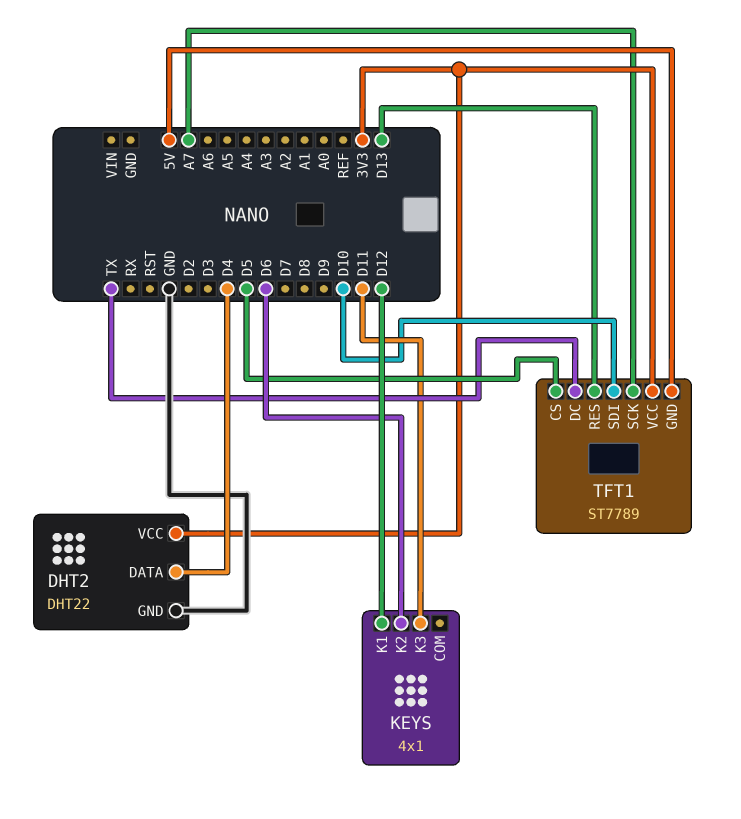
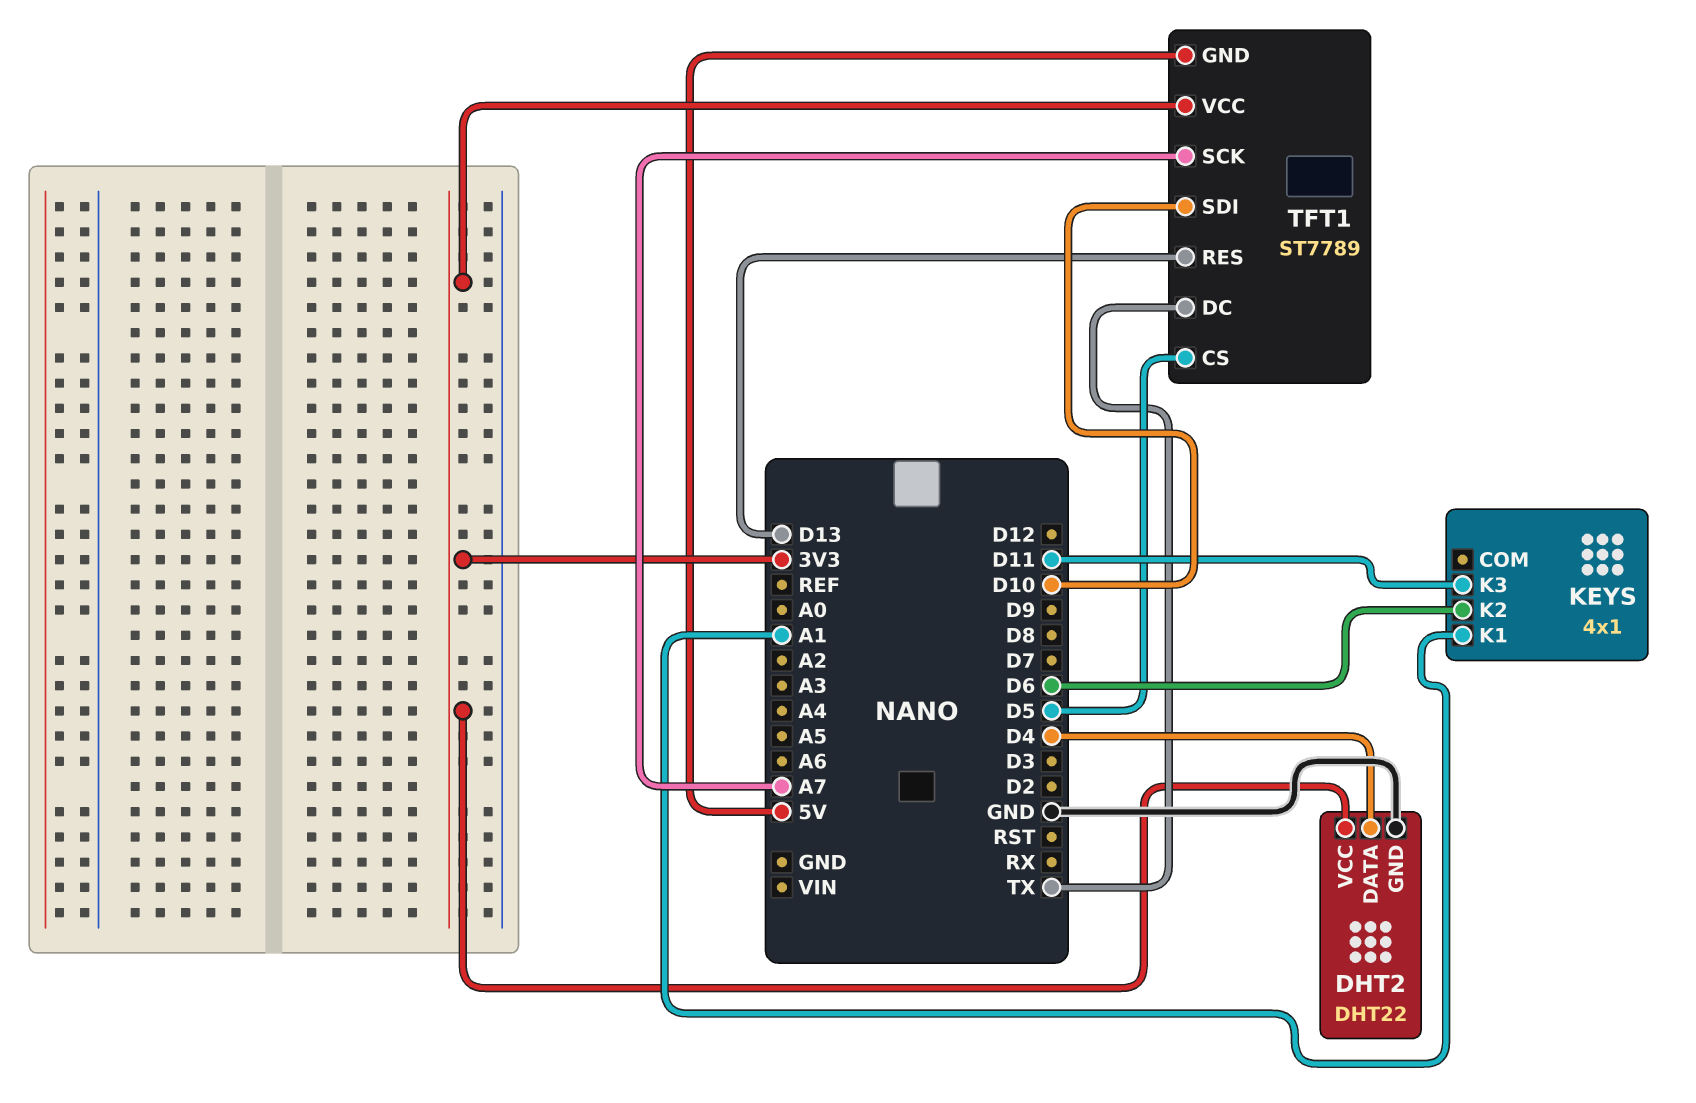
KEYS pin K1: D12 -> A1

